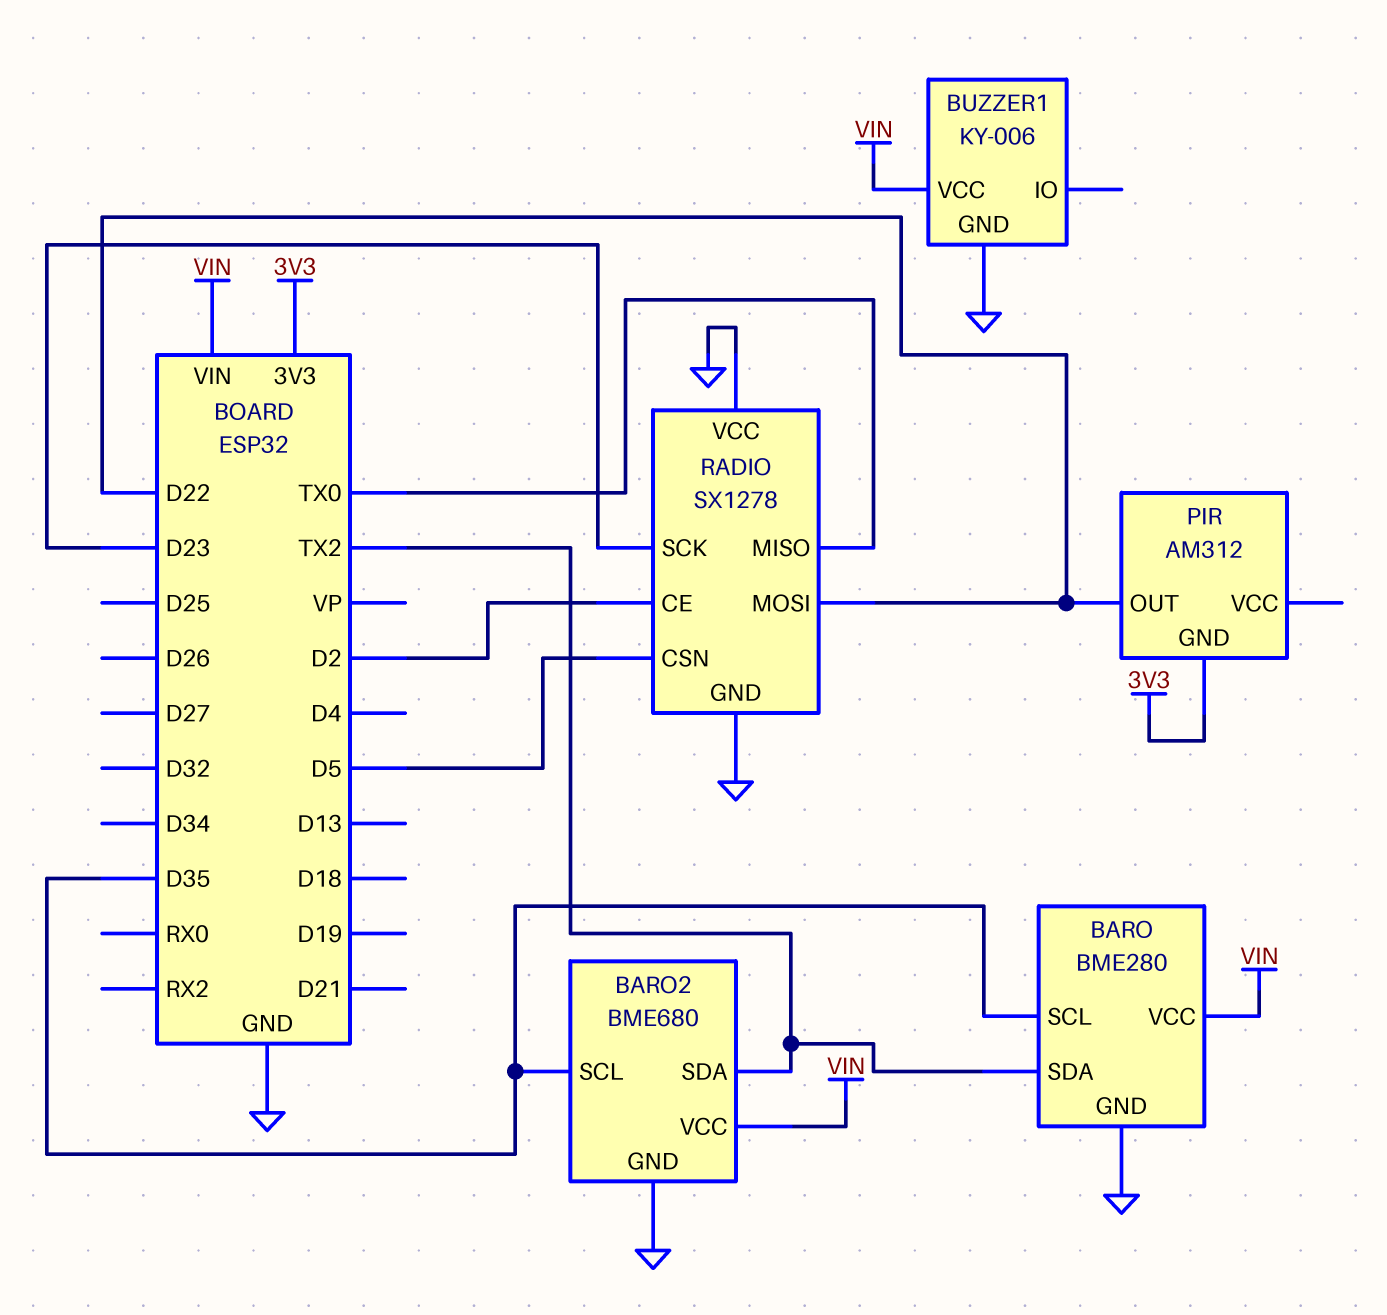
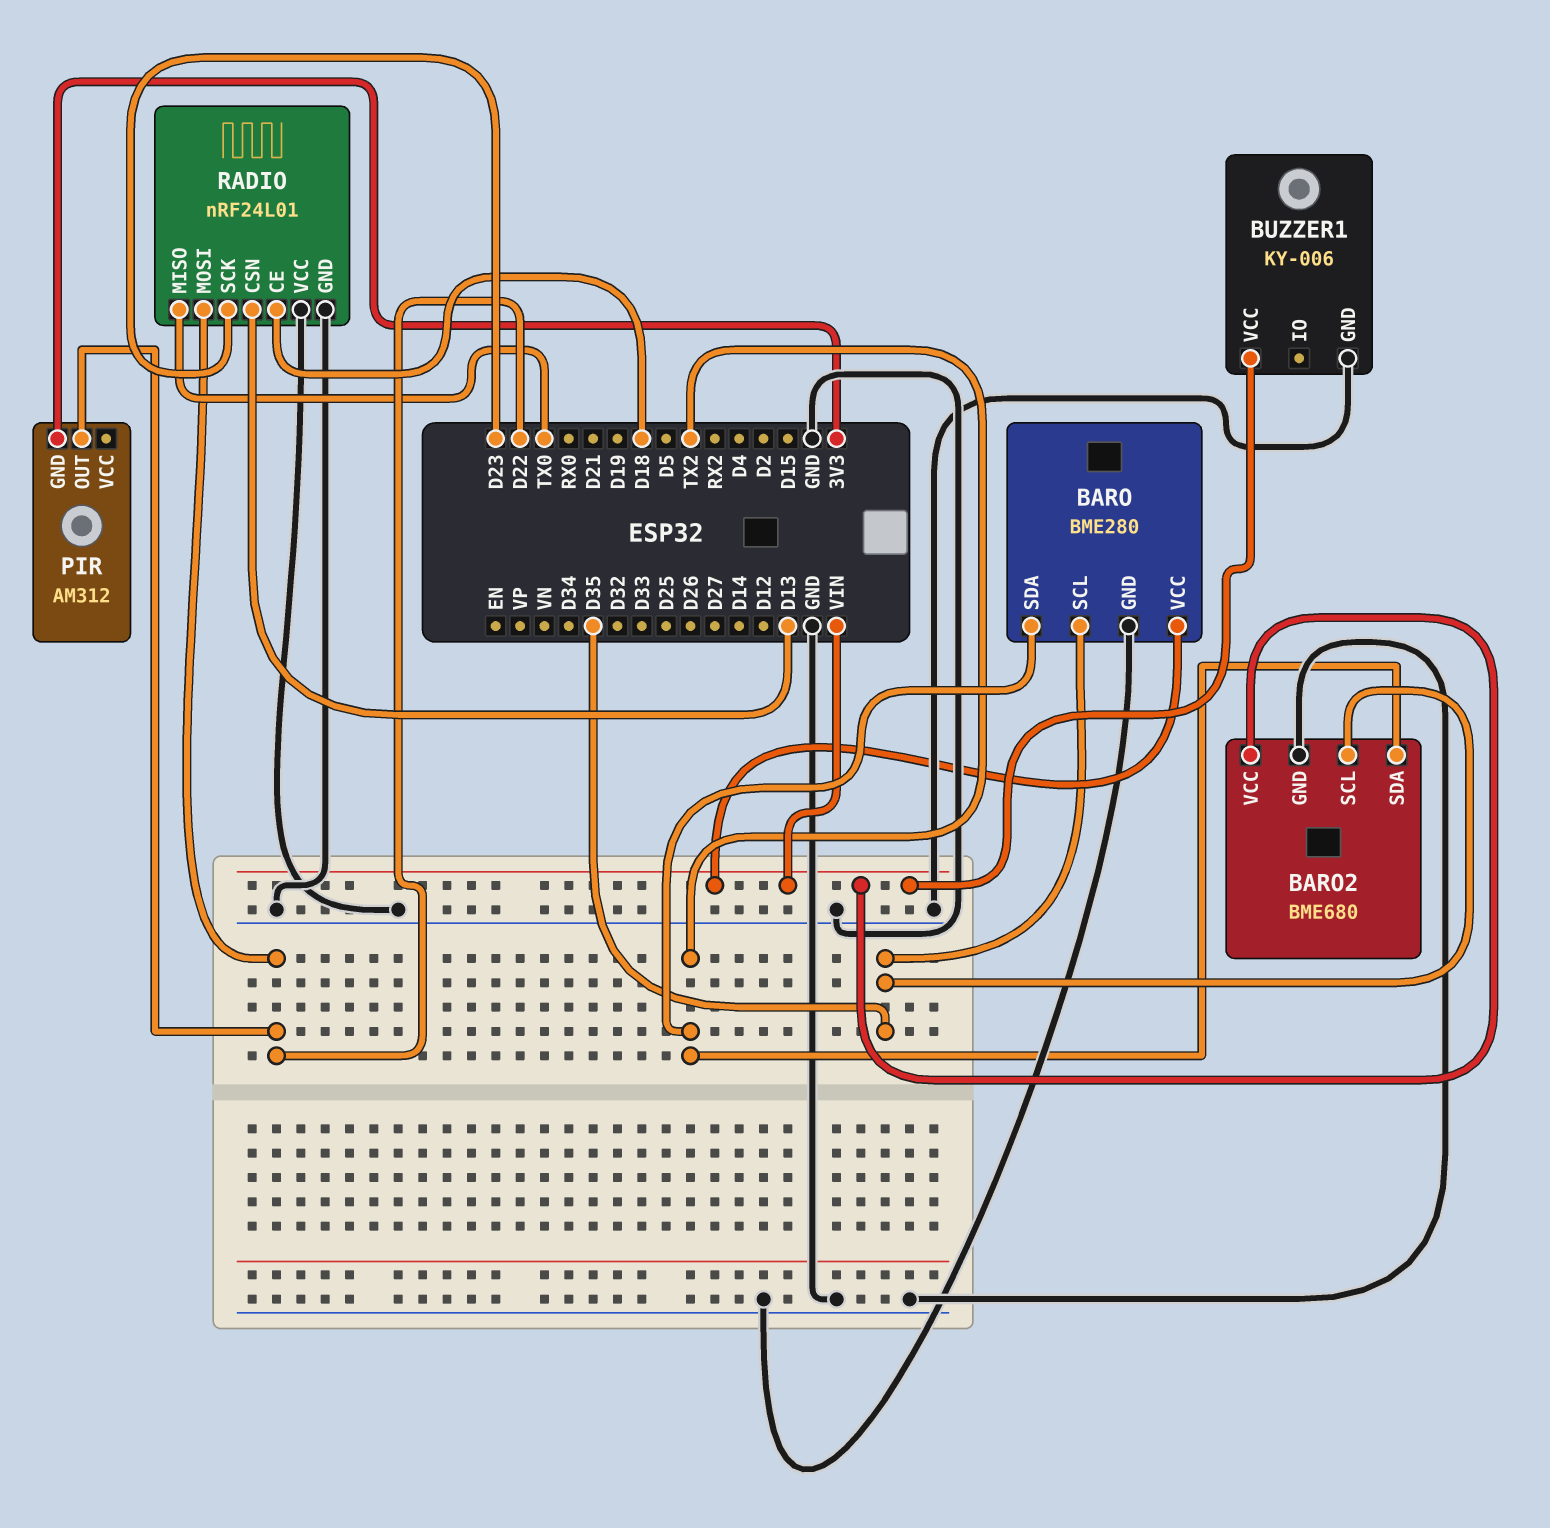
RADIO: SX1278 -> nRF24L01
RADIO pin CE: D2 -> D18
RADIO pin CSN: D5 -> D13

